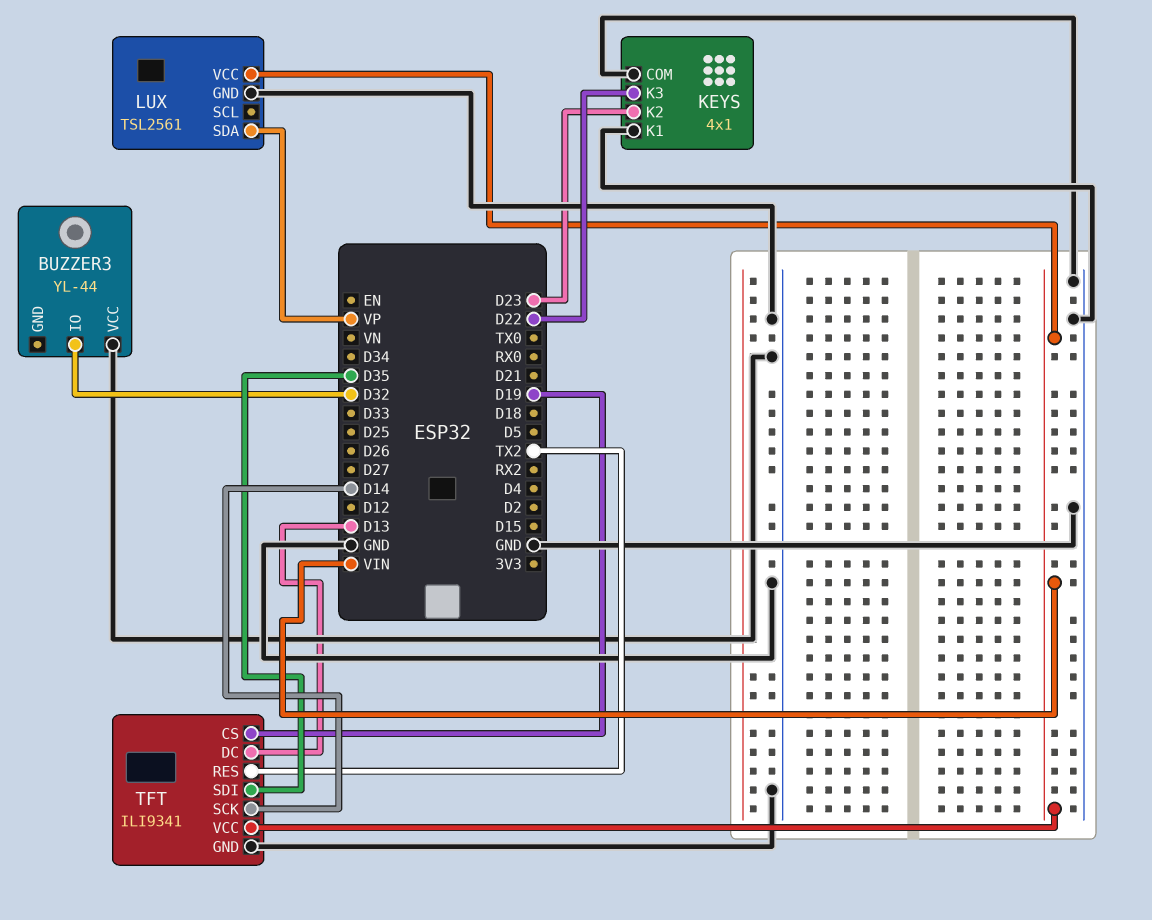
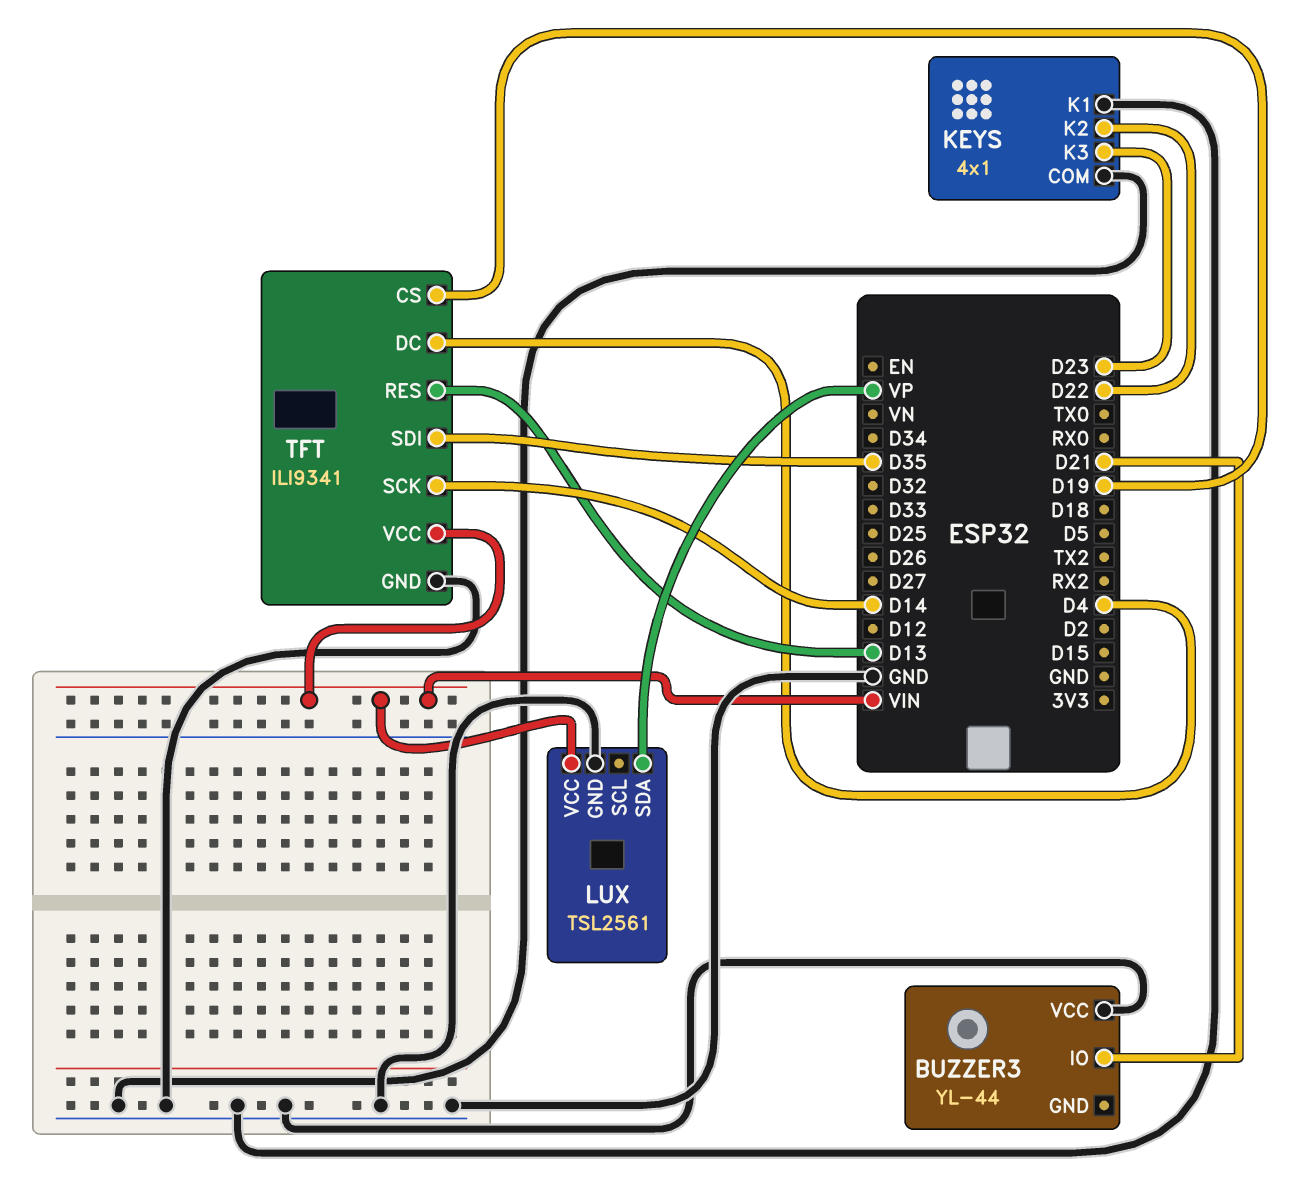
BUZZER3 pin IO: D32 -> D21
KEYS pin K2: D23 -> D22
KEYS pin K3: D22 -> D23
TFT pin DC: D13 -> D4
TFT pin RES: TX2 -> D13

